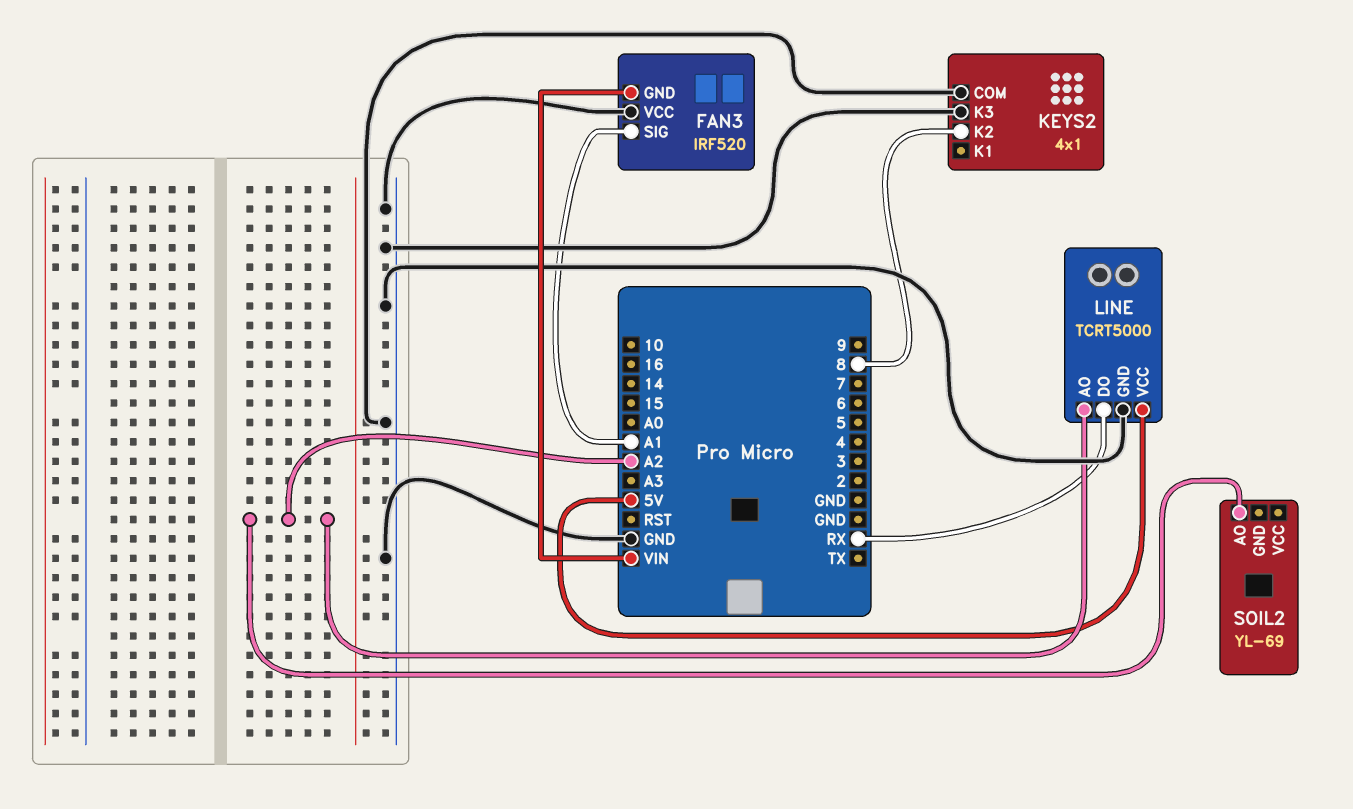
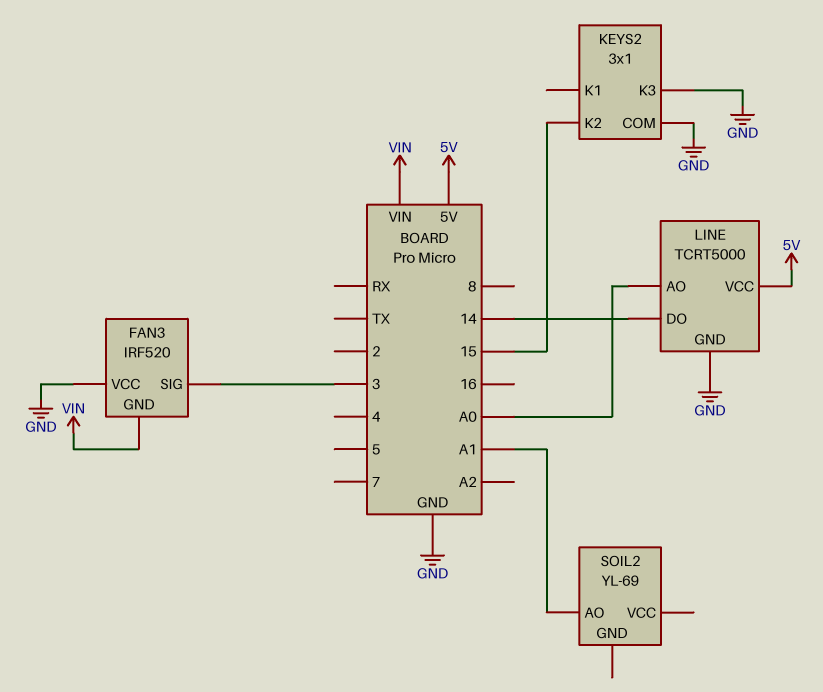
FAN3 pin SIG: A1 -> 3
KEYS2: 4x1 -> 3x1
KEYS2 pin K2: 8 -> 15
LINE pin AO: A2 -> A0
LINE pin DO: RX -> 14
SOIL2 pin AO: A2 -> A1

